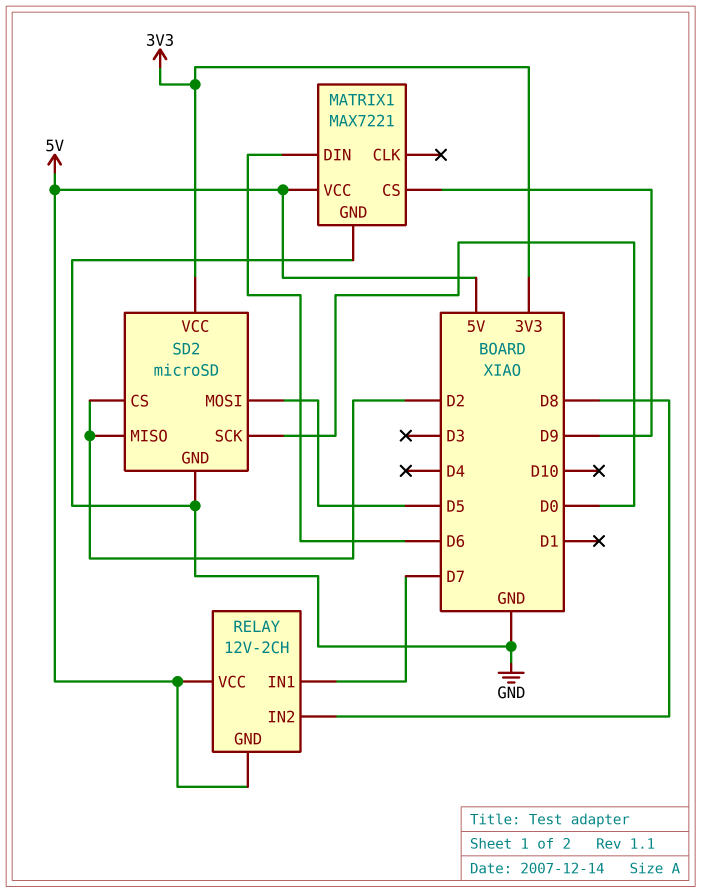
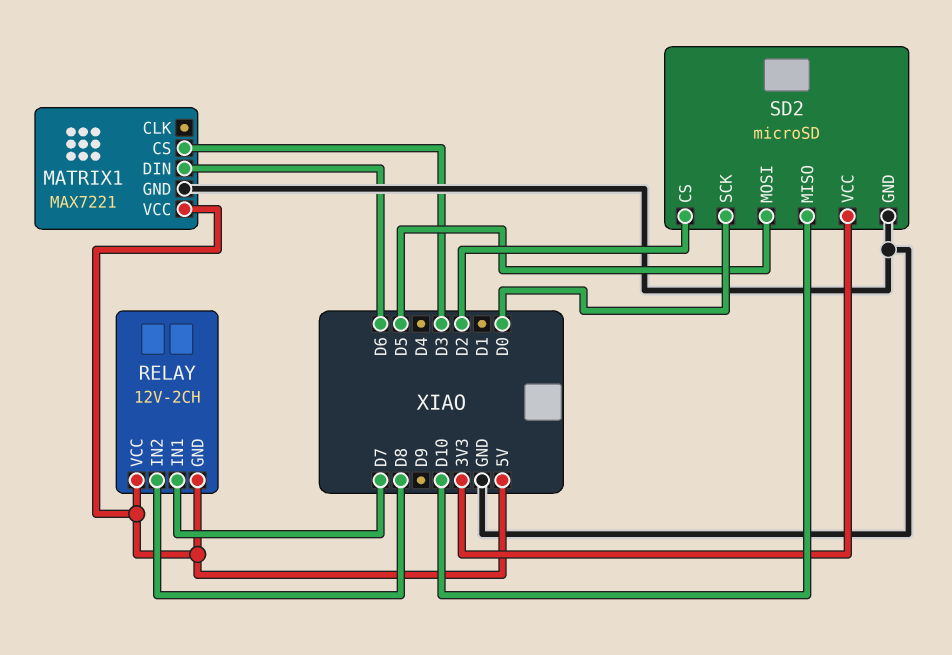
MATRIX1 pin CS: D9 -> D3
SD2 pin MISO: D2 -> D10

